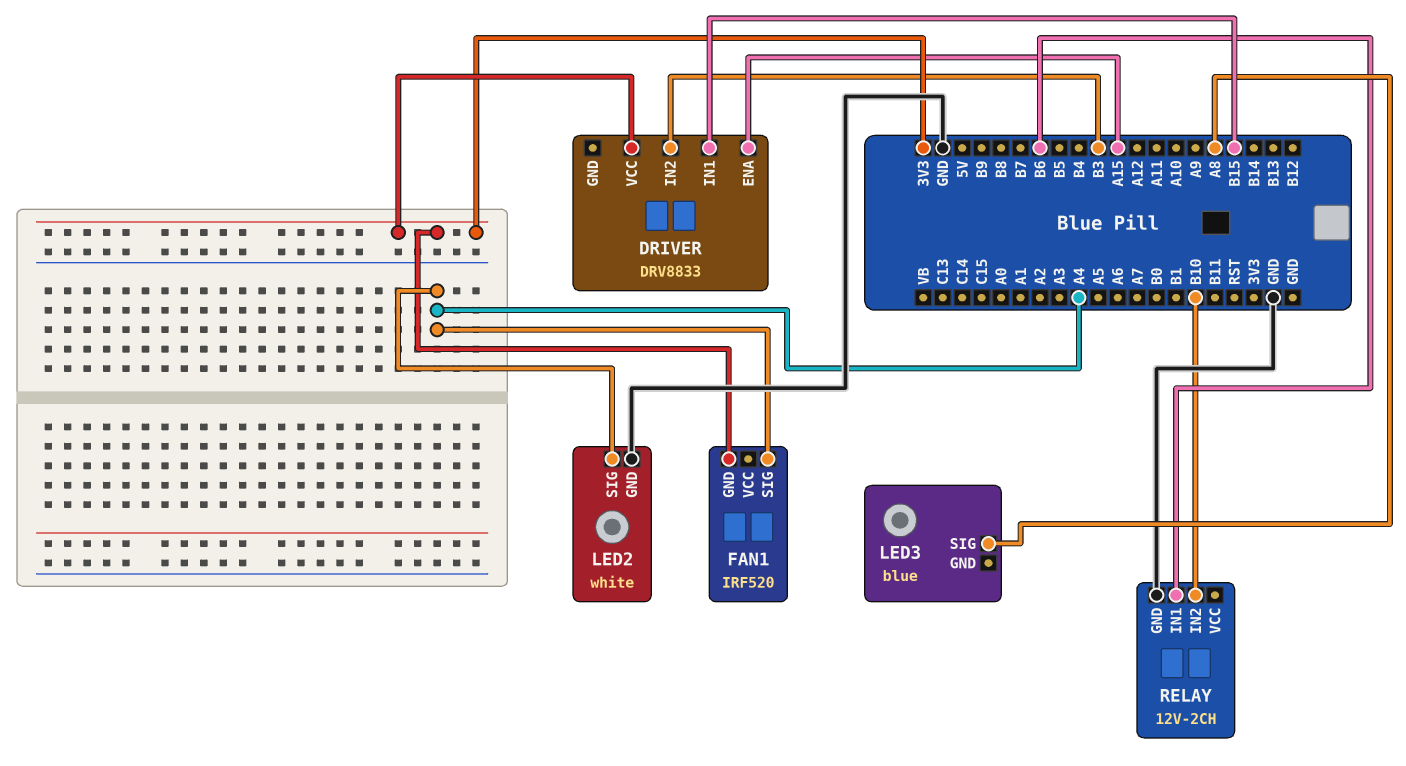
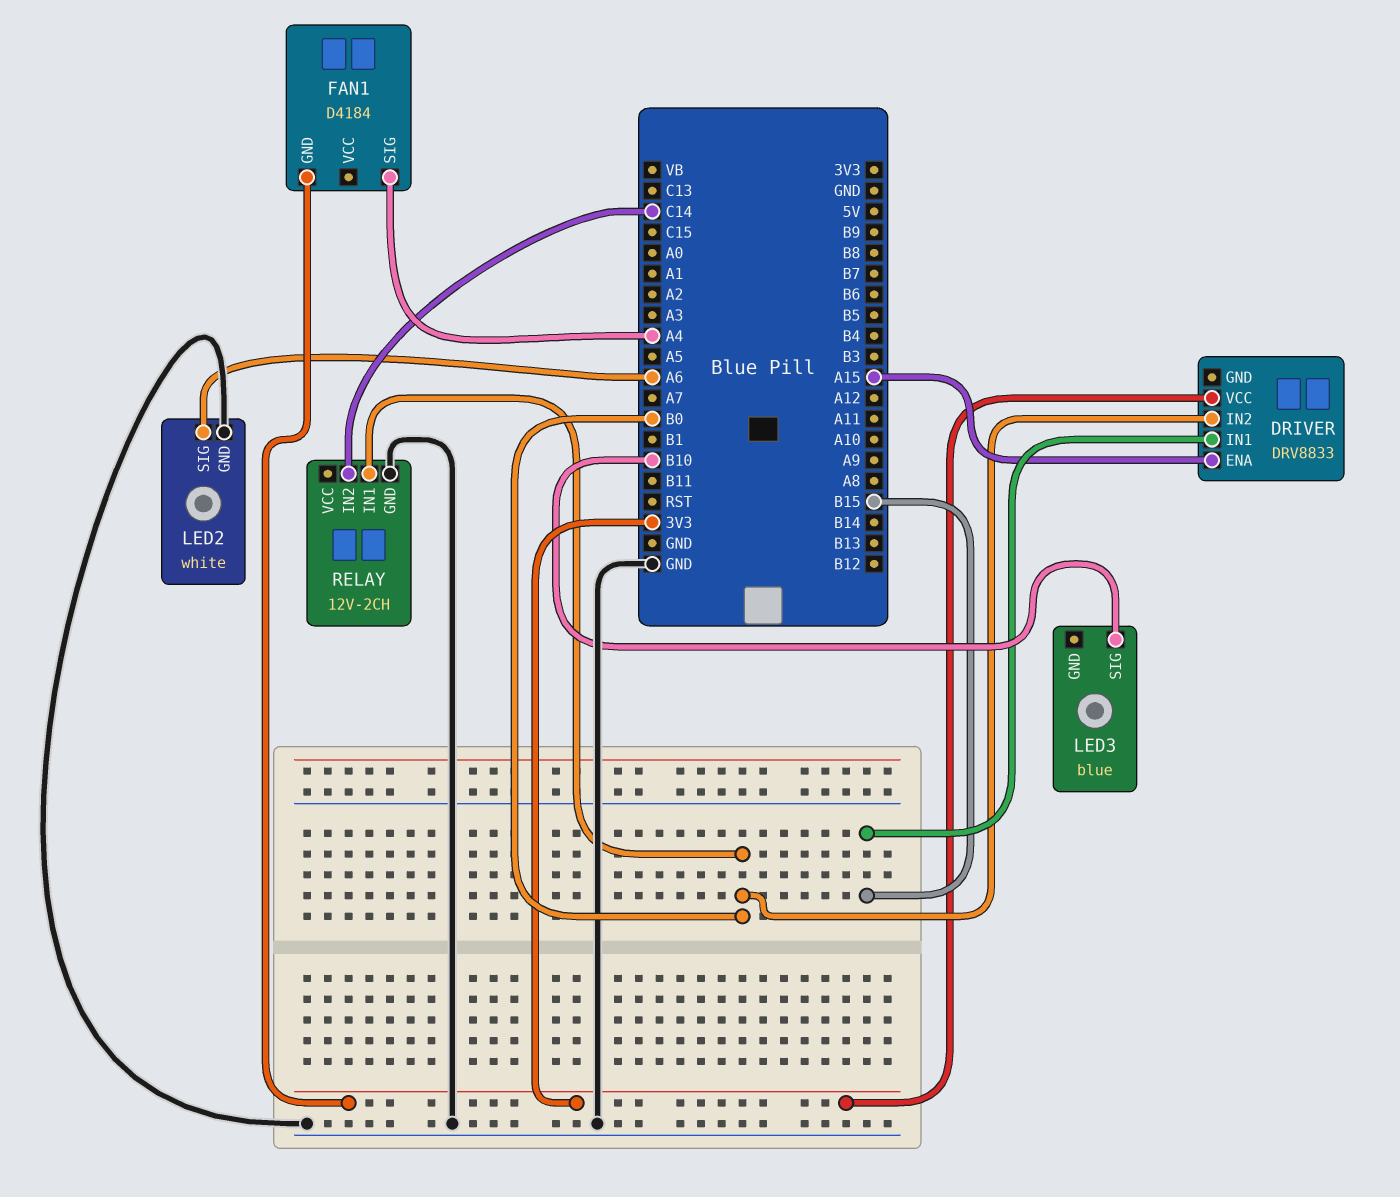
DRIVER pin IN2: B3 -> B0
FAN1: IRF520 -> D4184
LED2 pin SIG: A4 -> A6
LED3 pin SIG: A8 -> B10
RELAY pin IN1: B6 -> B0
RELAY pin IN2: B10 -> C14

